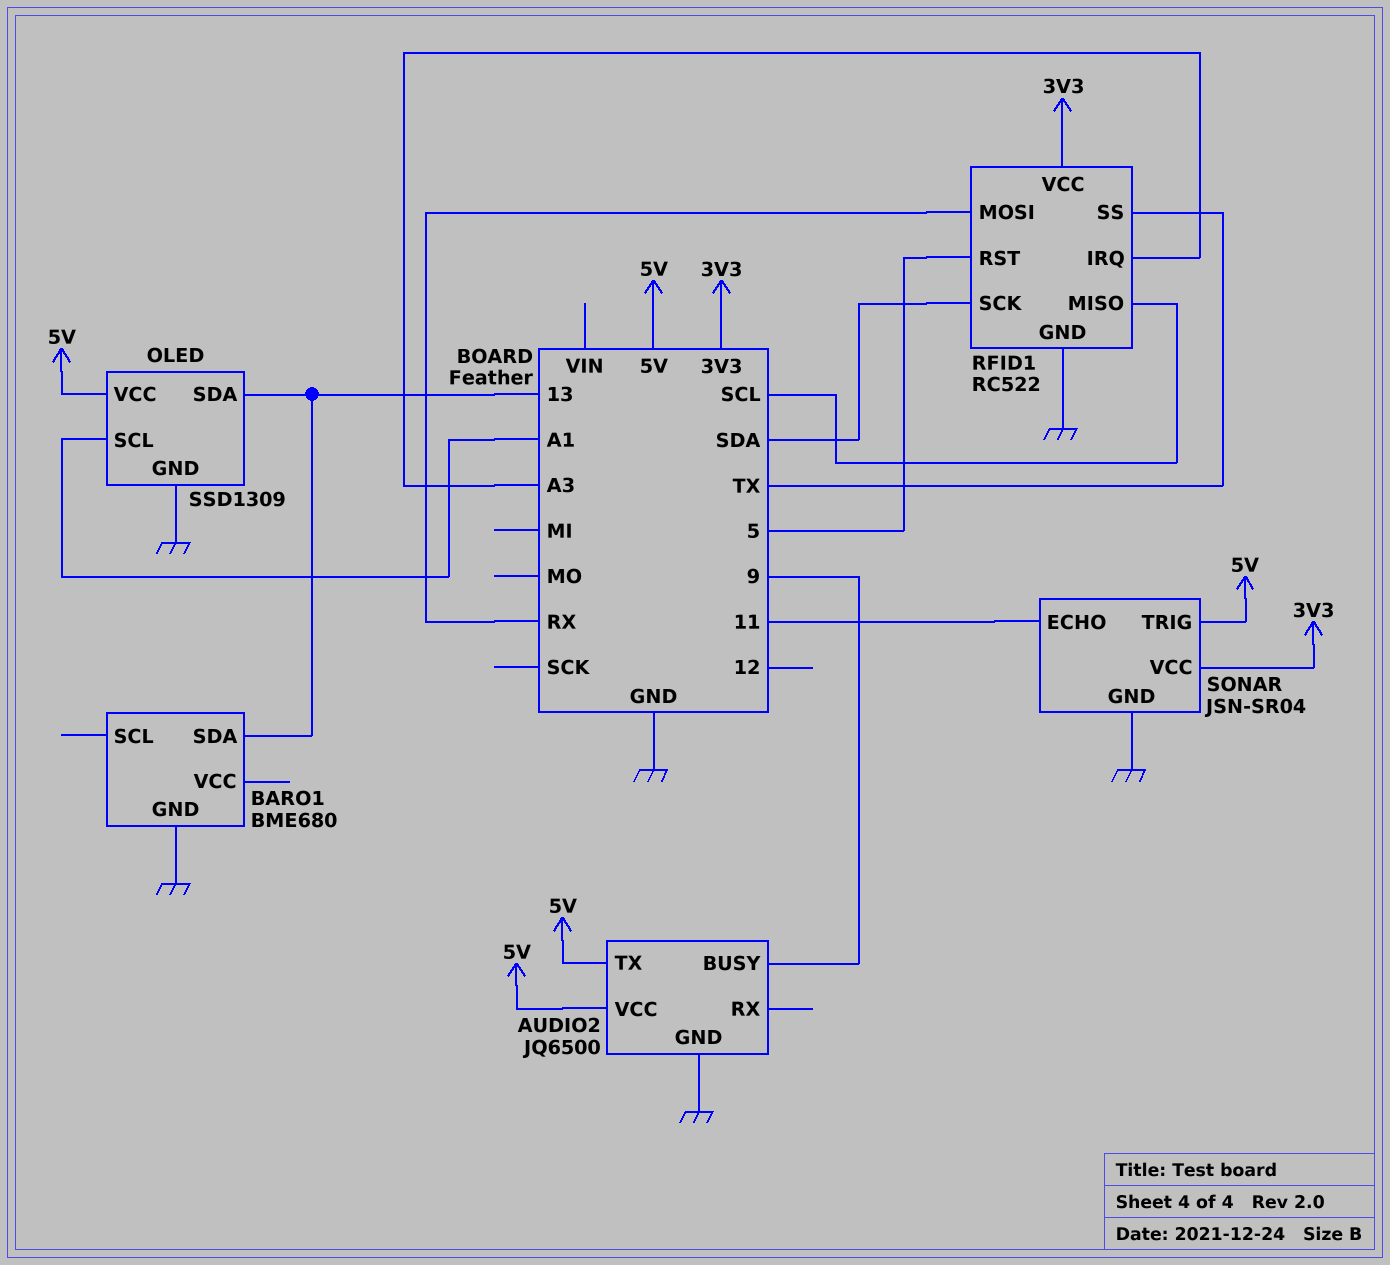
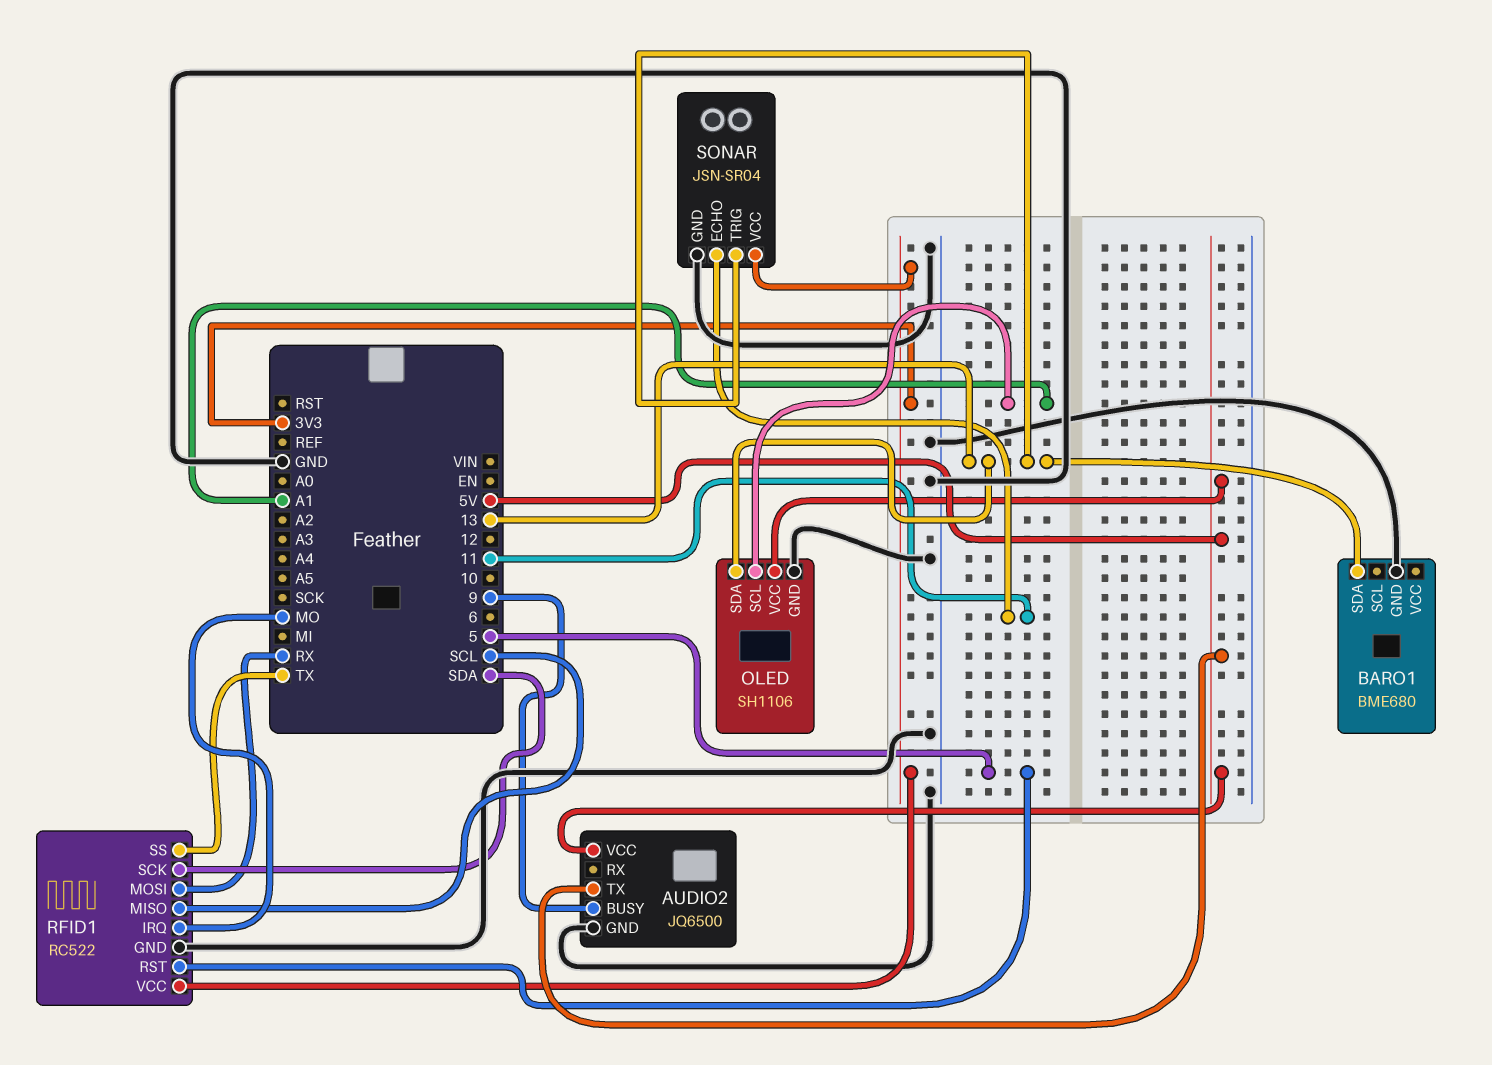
OLED: SSD1309 -> SH1106
RFID1 pin IRQ: A3 -> MO
SONAR pin TRIG: 5V -> 13

